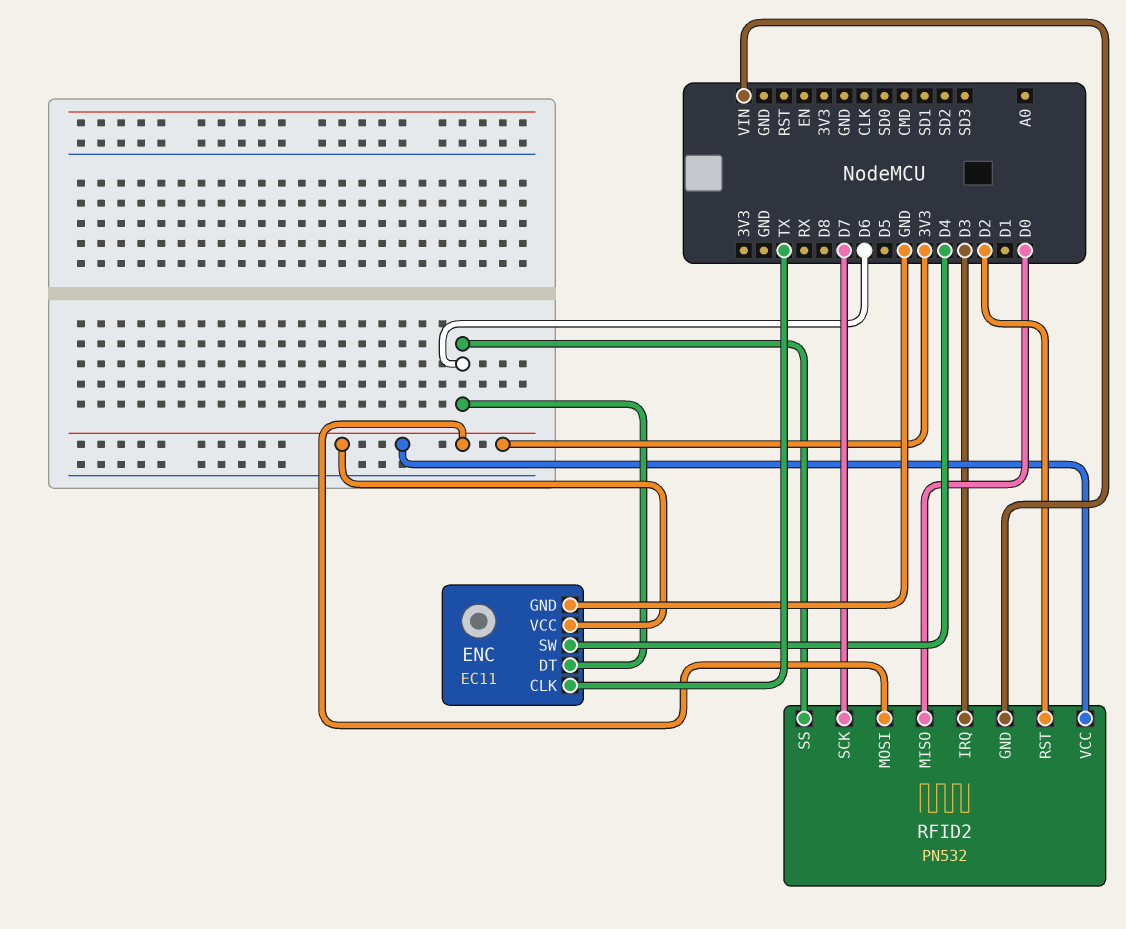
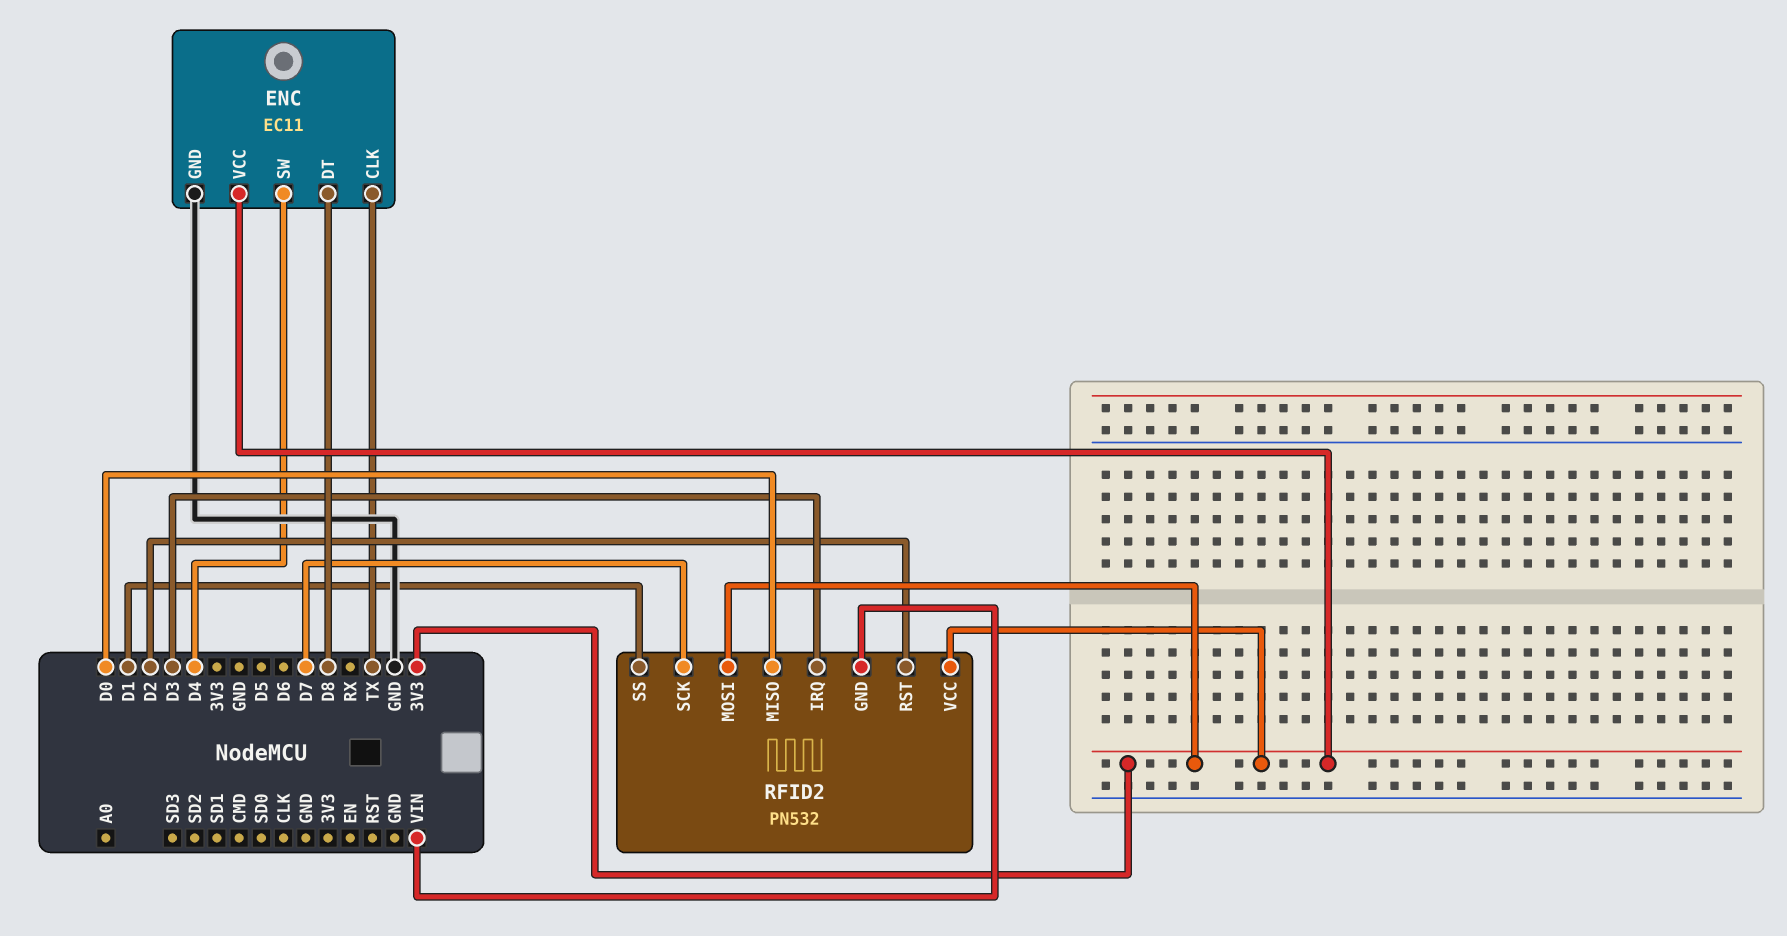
ENC pin DT: D6 -> D8
RFID2 pin SS: D6 -> D1

